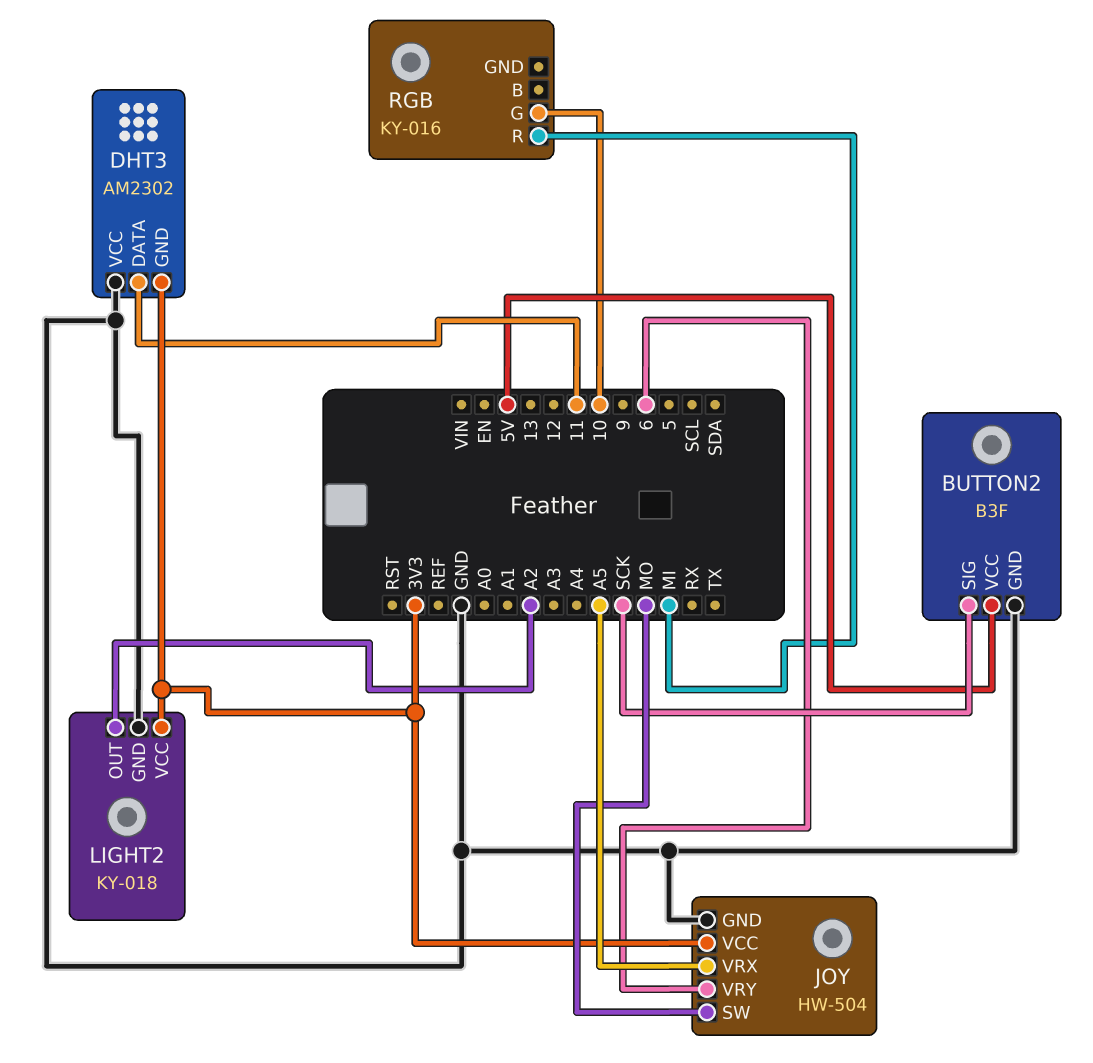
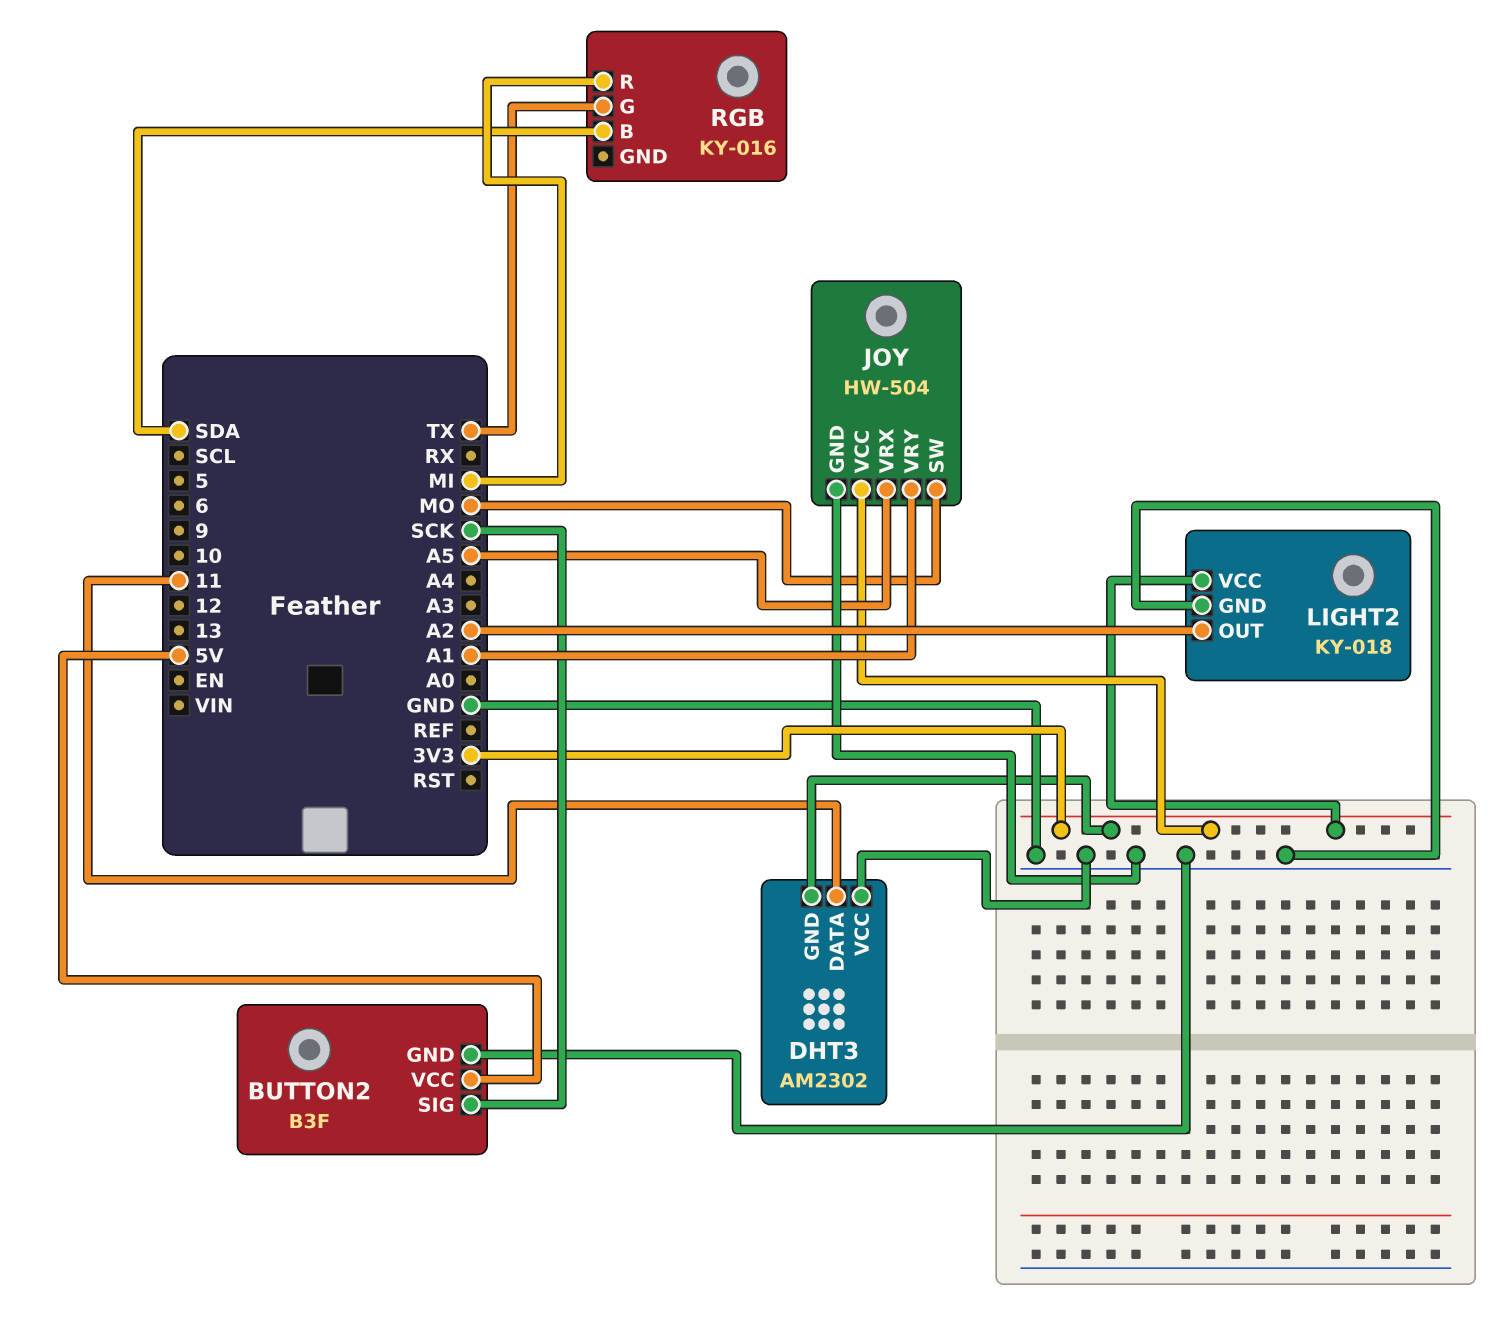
JOY pin VRY: 6 -> A1
RGB pin B: none -> SDA
RGB pin G: 10 -> TX

